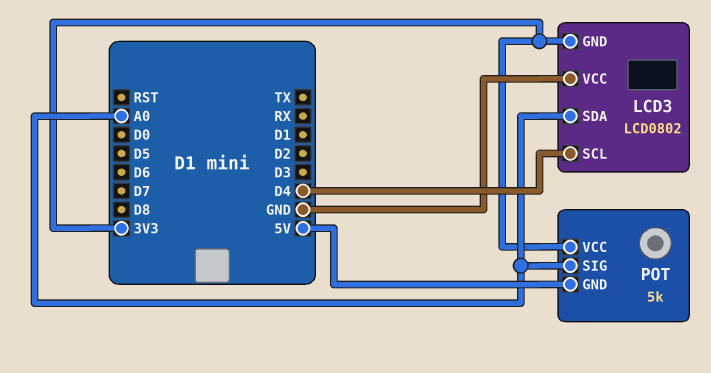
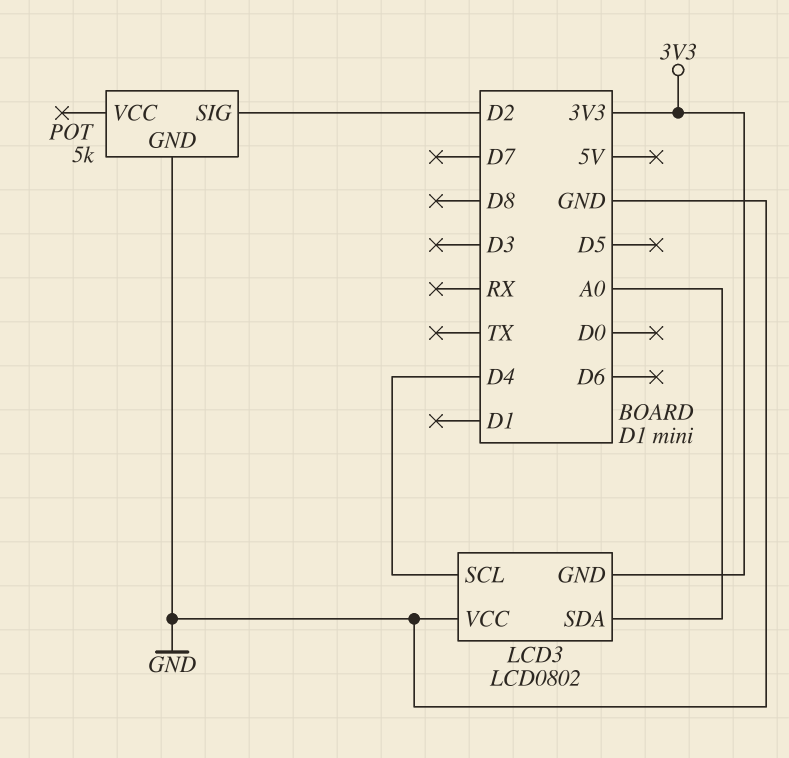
POT pin GND: 5V -> GND
POT pin SIG: A0 -> D2
POT pin VCC: 3V3 -> none

